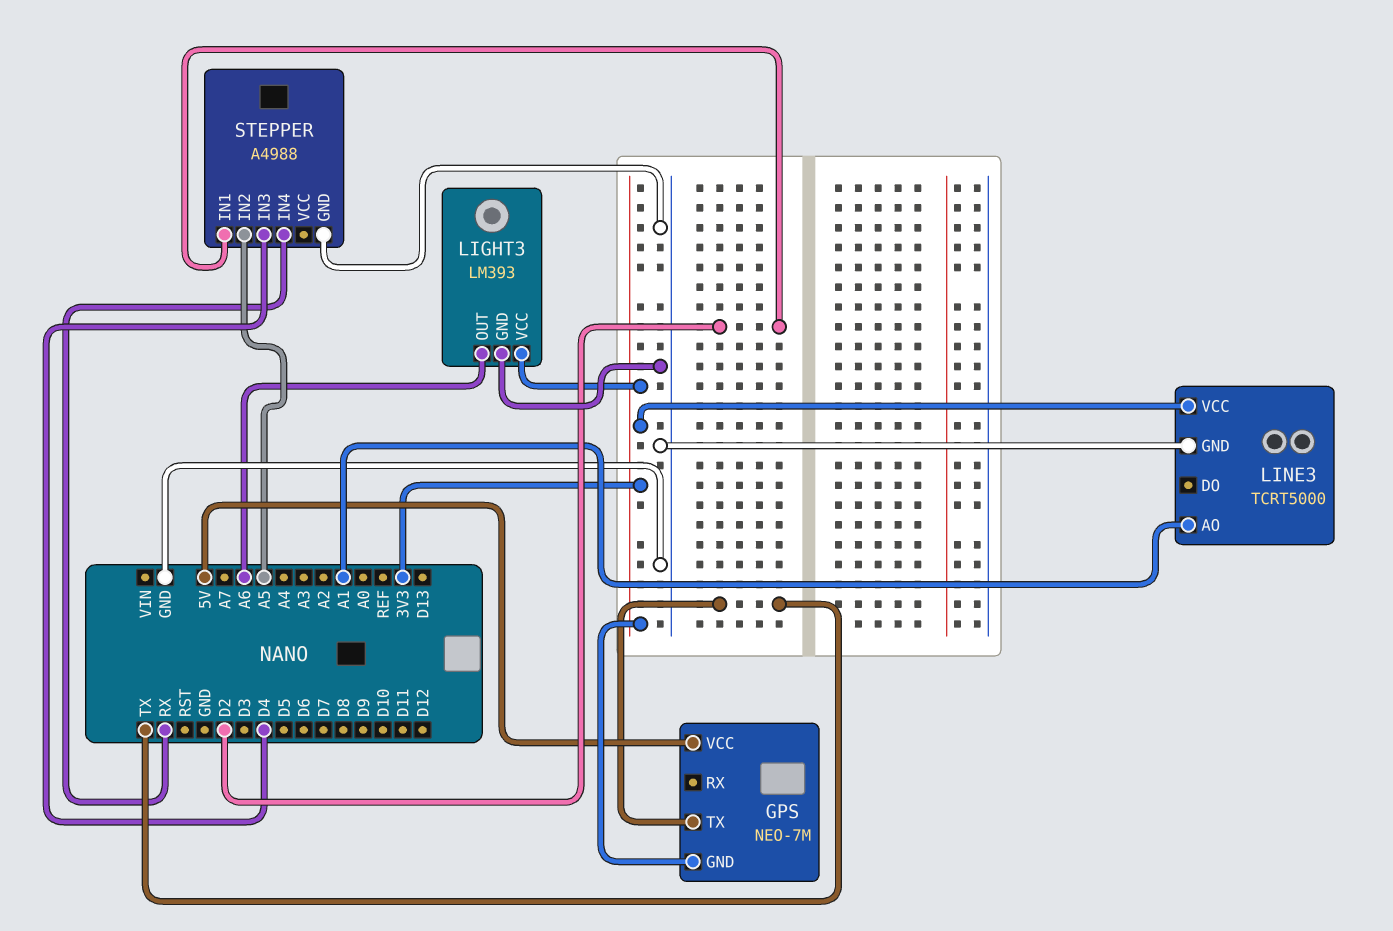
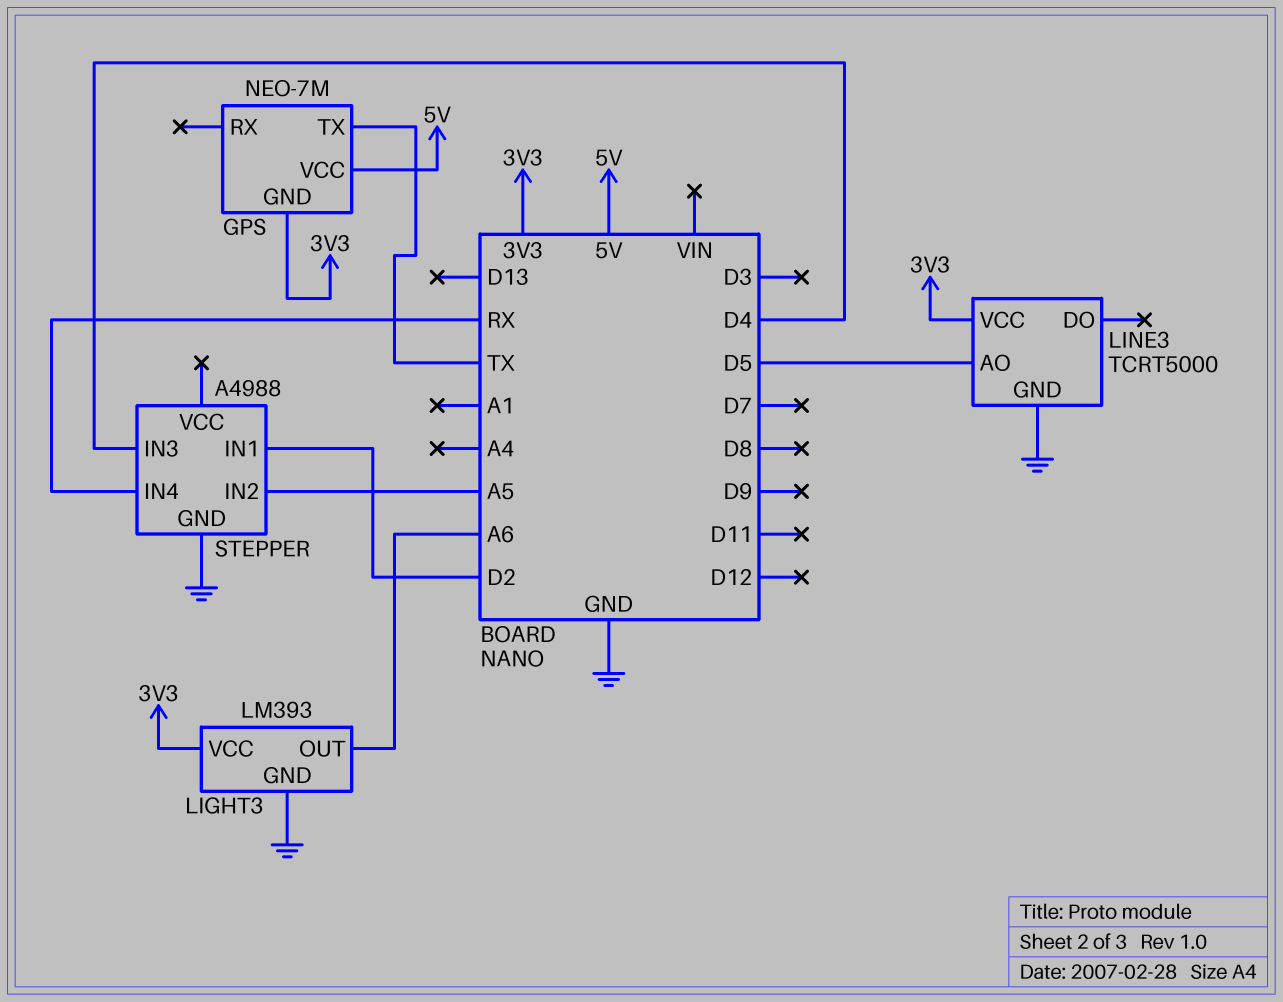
LINE3 pin AO: A1 -> D5

